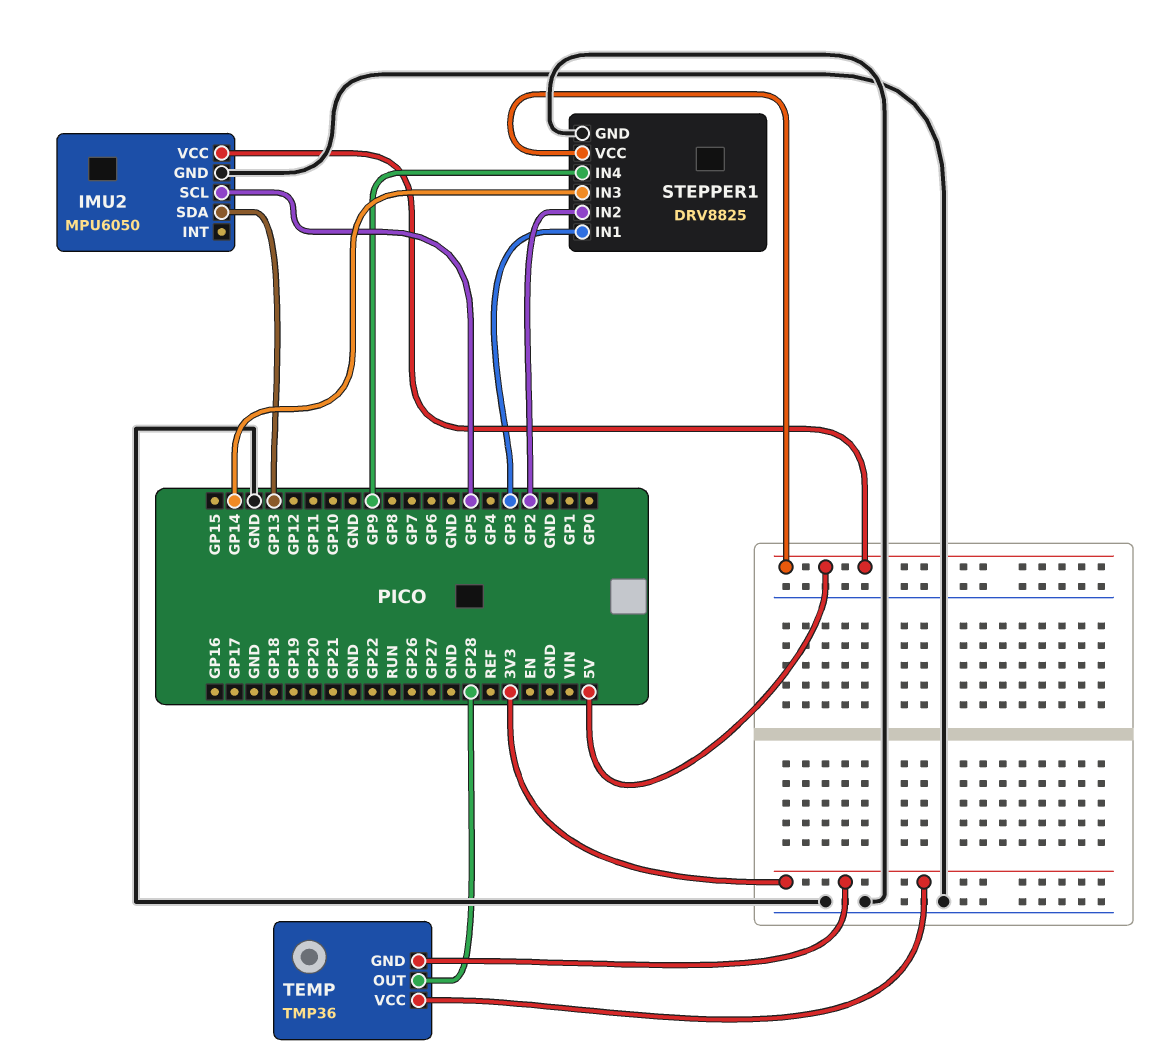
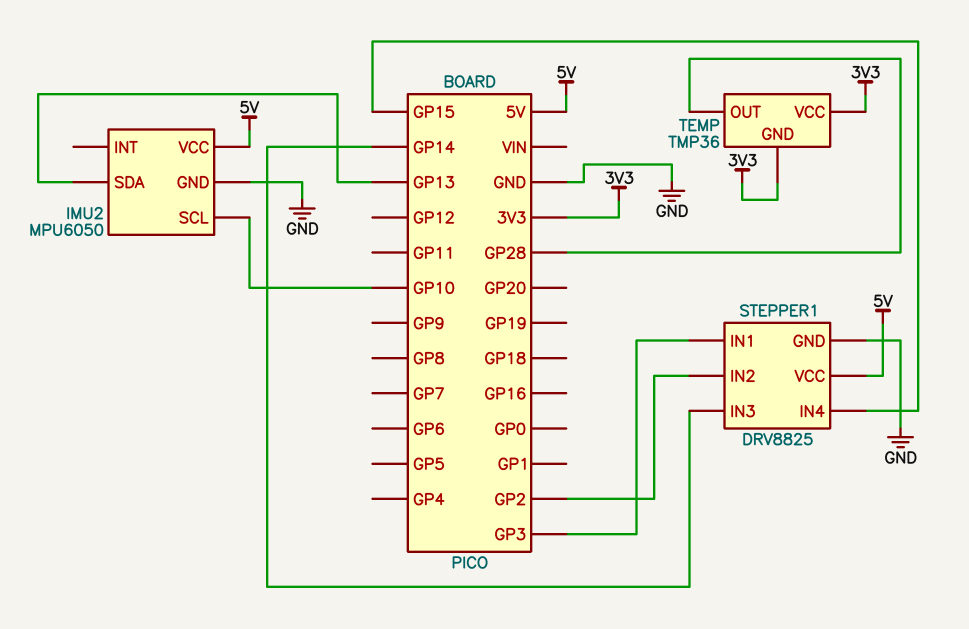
IMU2 pin SCL: GP5 -> GP10
STEPPER1 pin IN4: GP9 -> GP15

